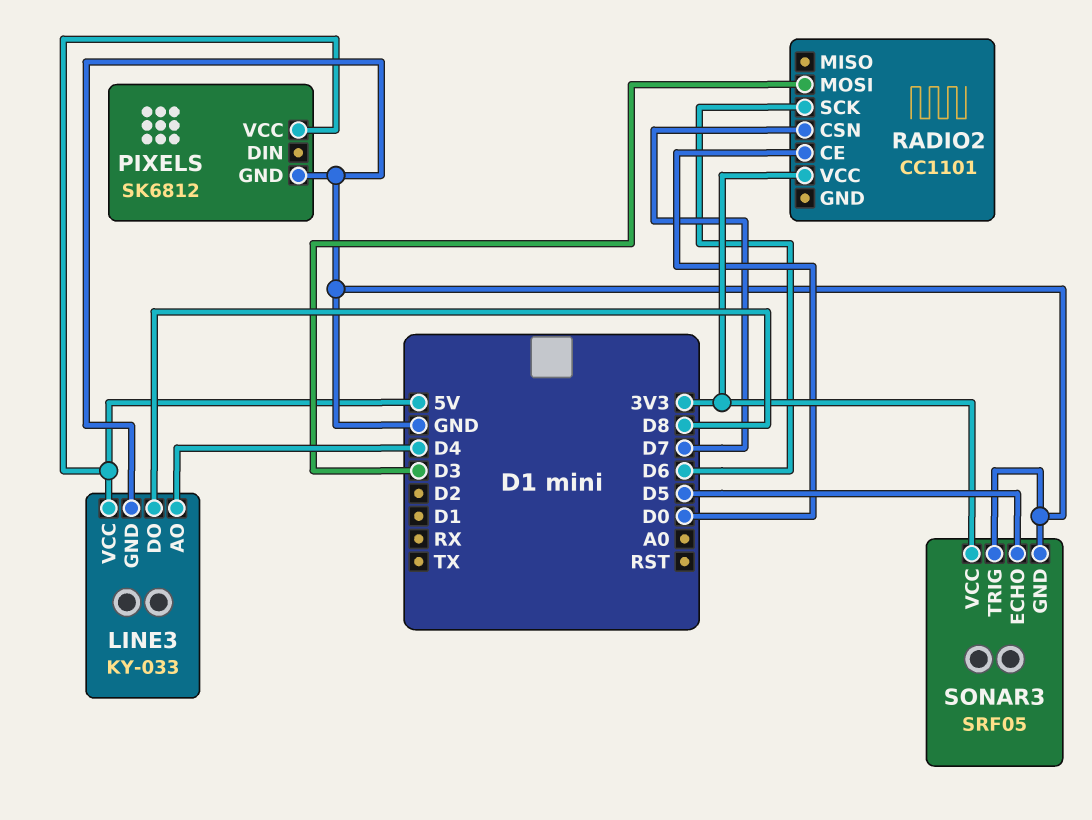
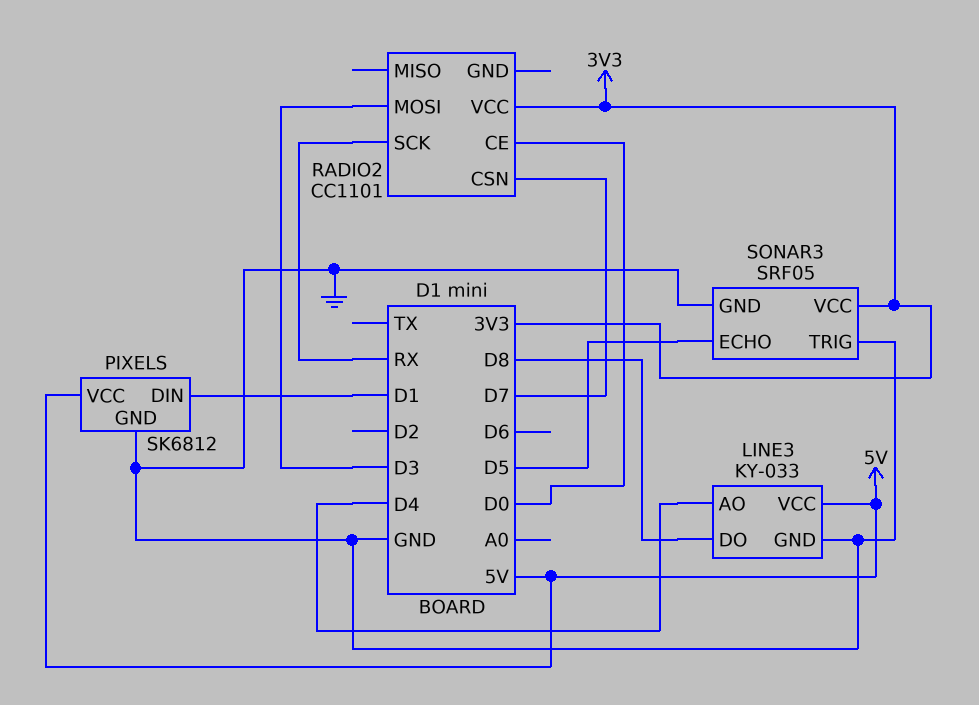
PIXELS pin DIN: none -> D1
RADIO2 pin SCK: D6 -> RX

